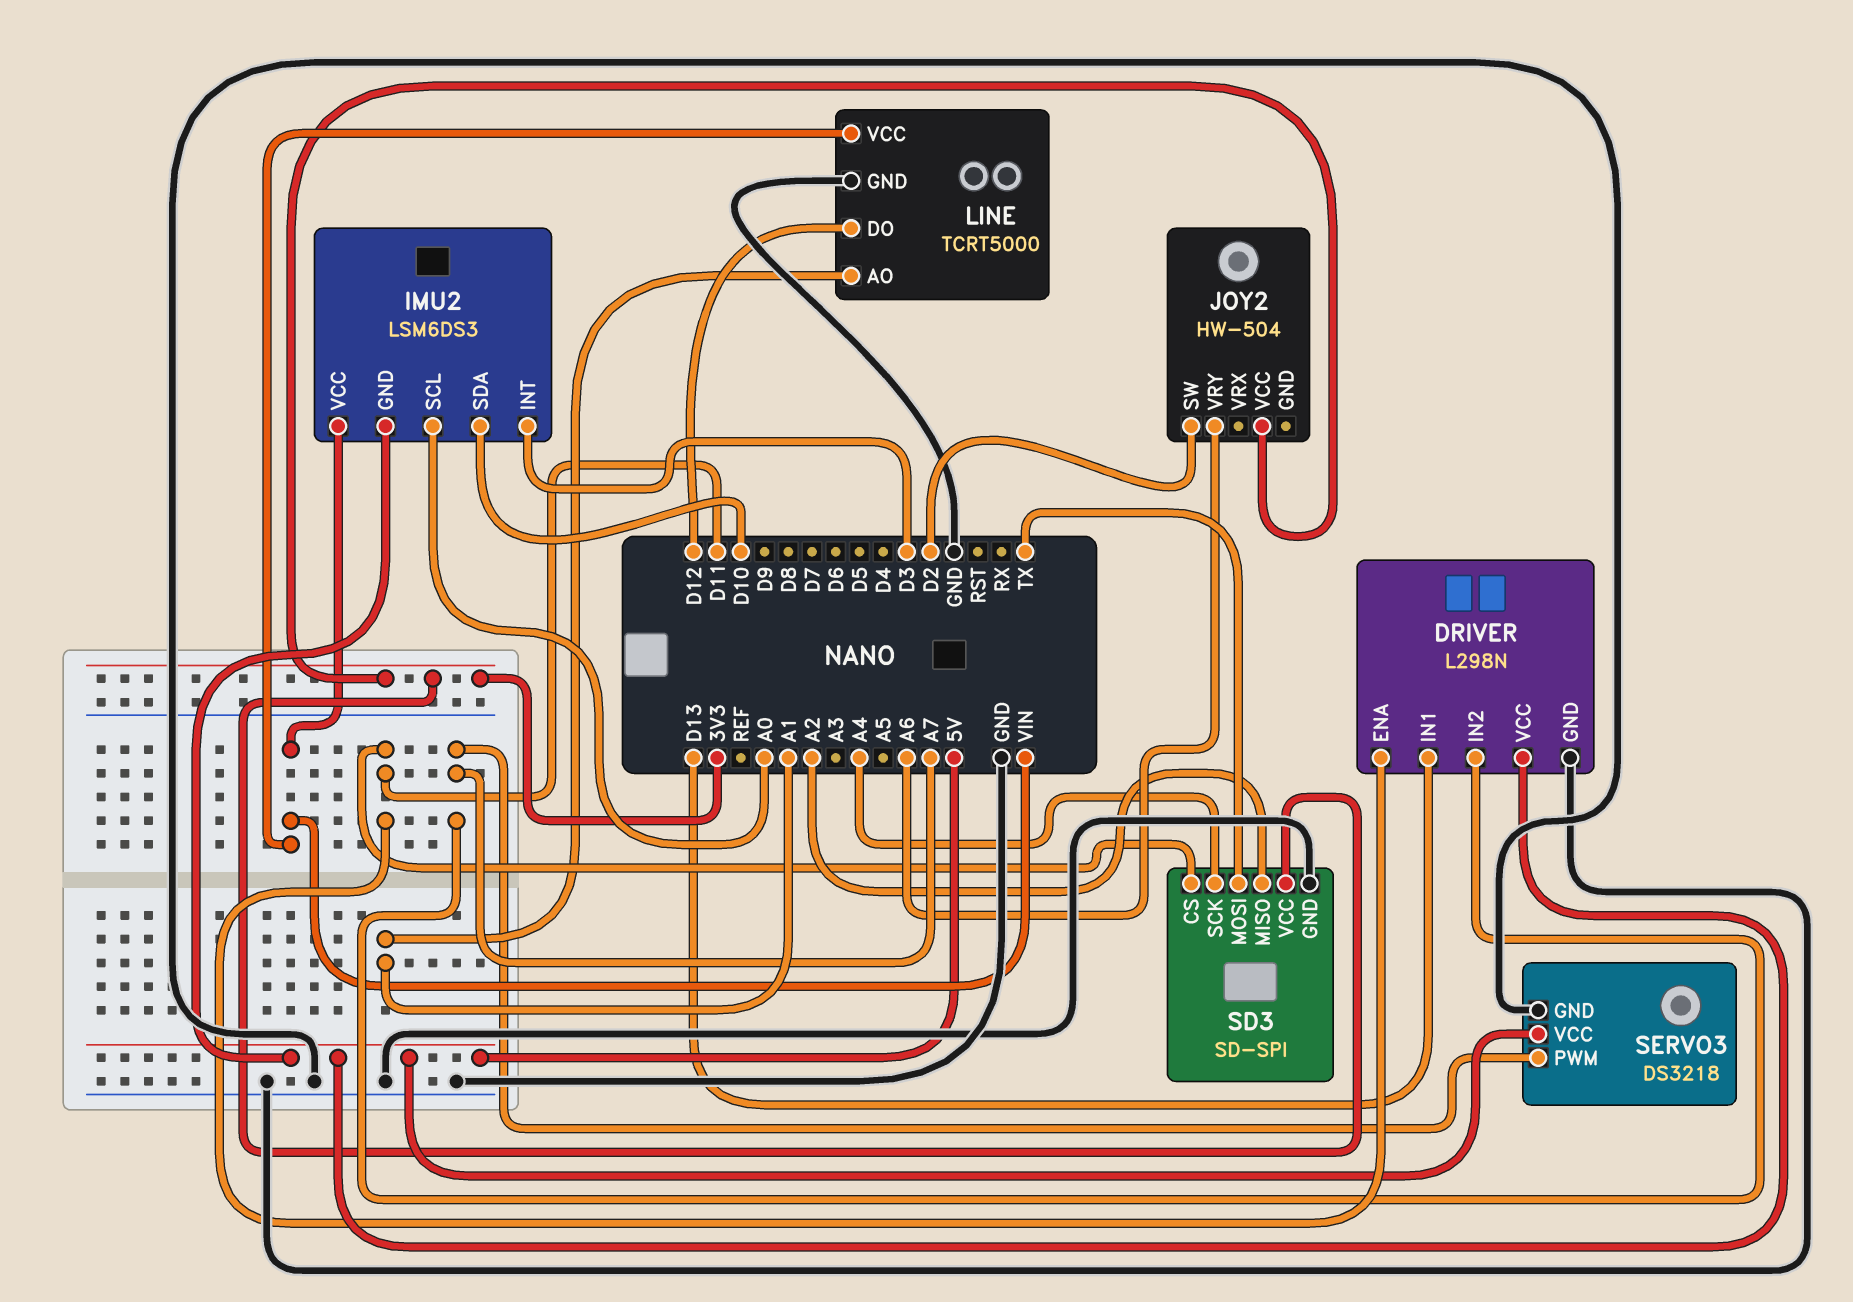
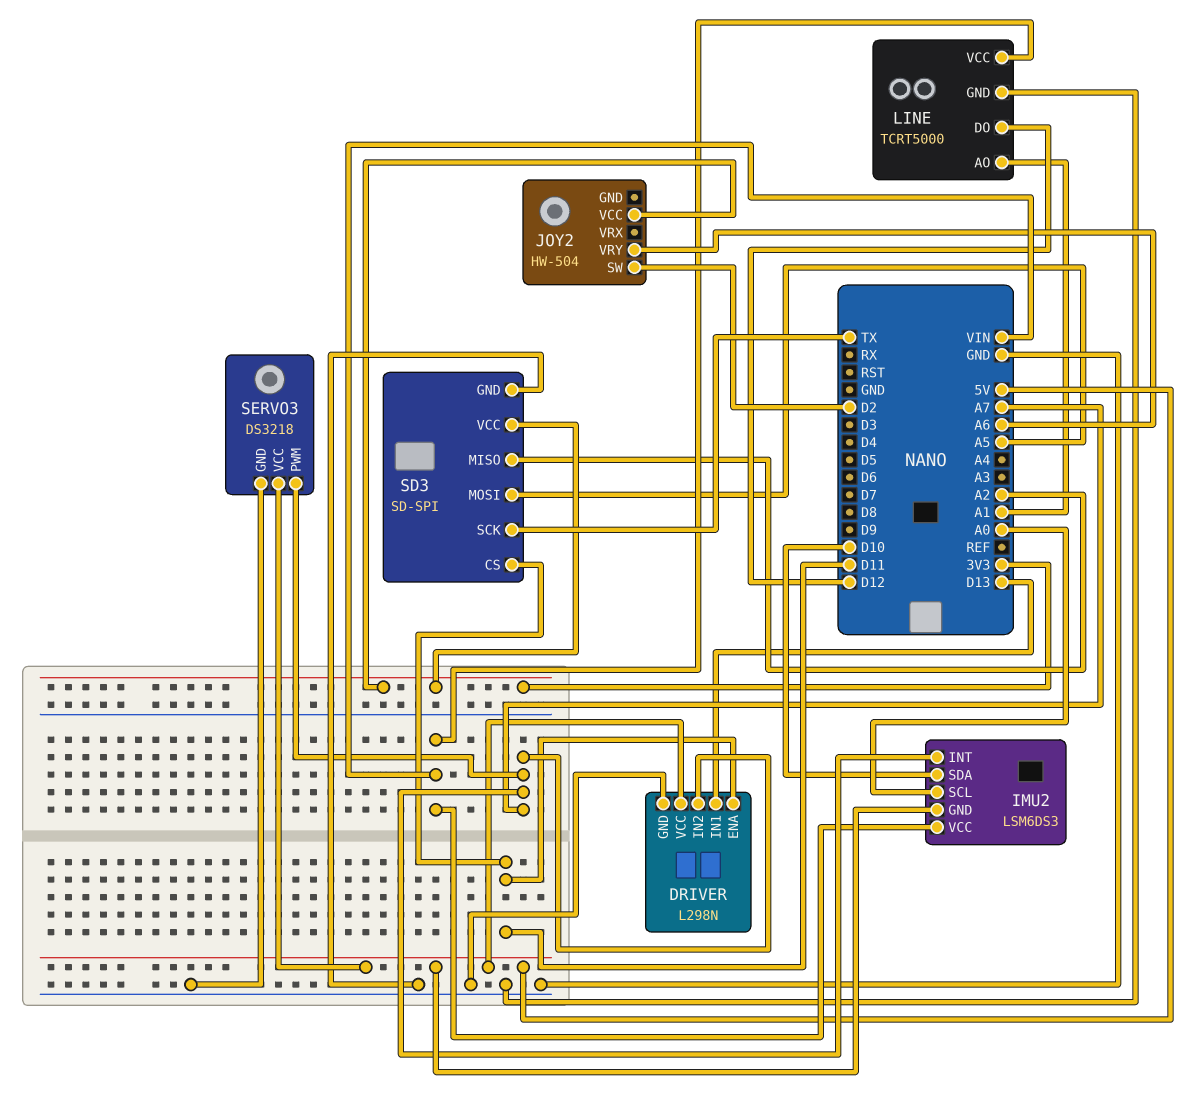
IMU2 pin INT: D3 -> A7
SD3 pin MOSI: TX -> A5
SD3 pin SCK: A4 -> TX

